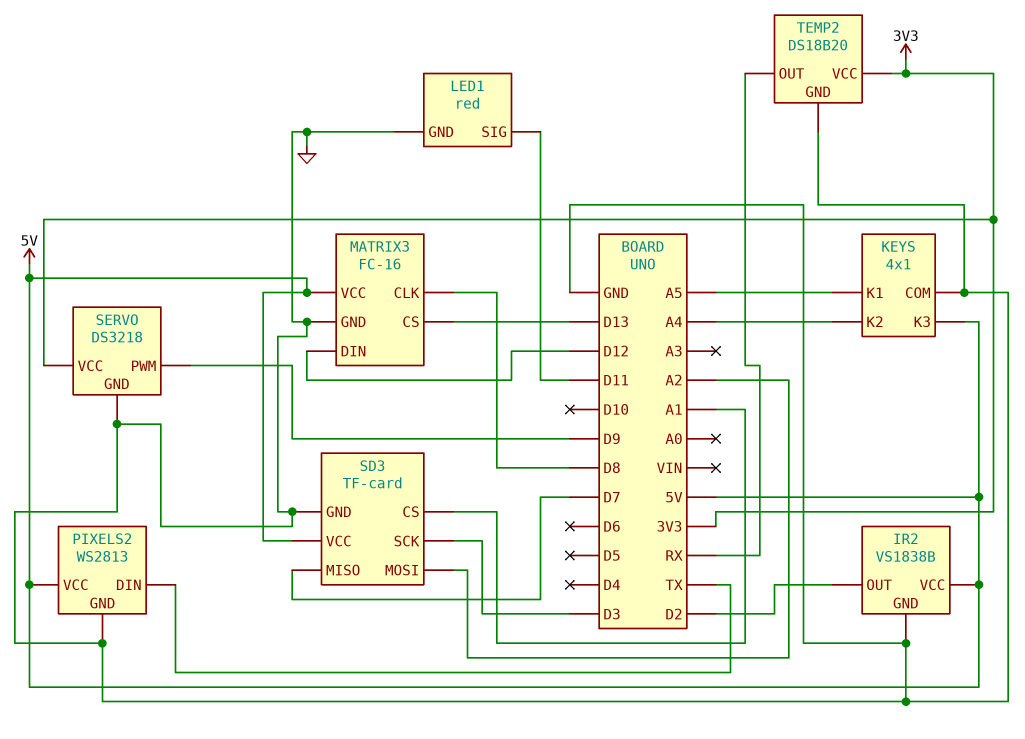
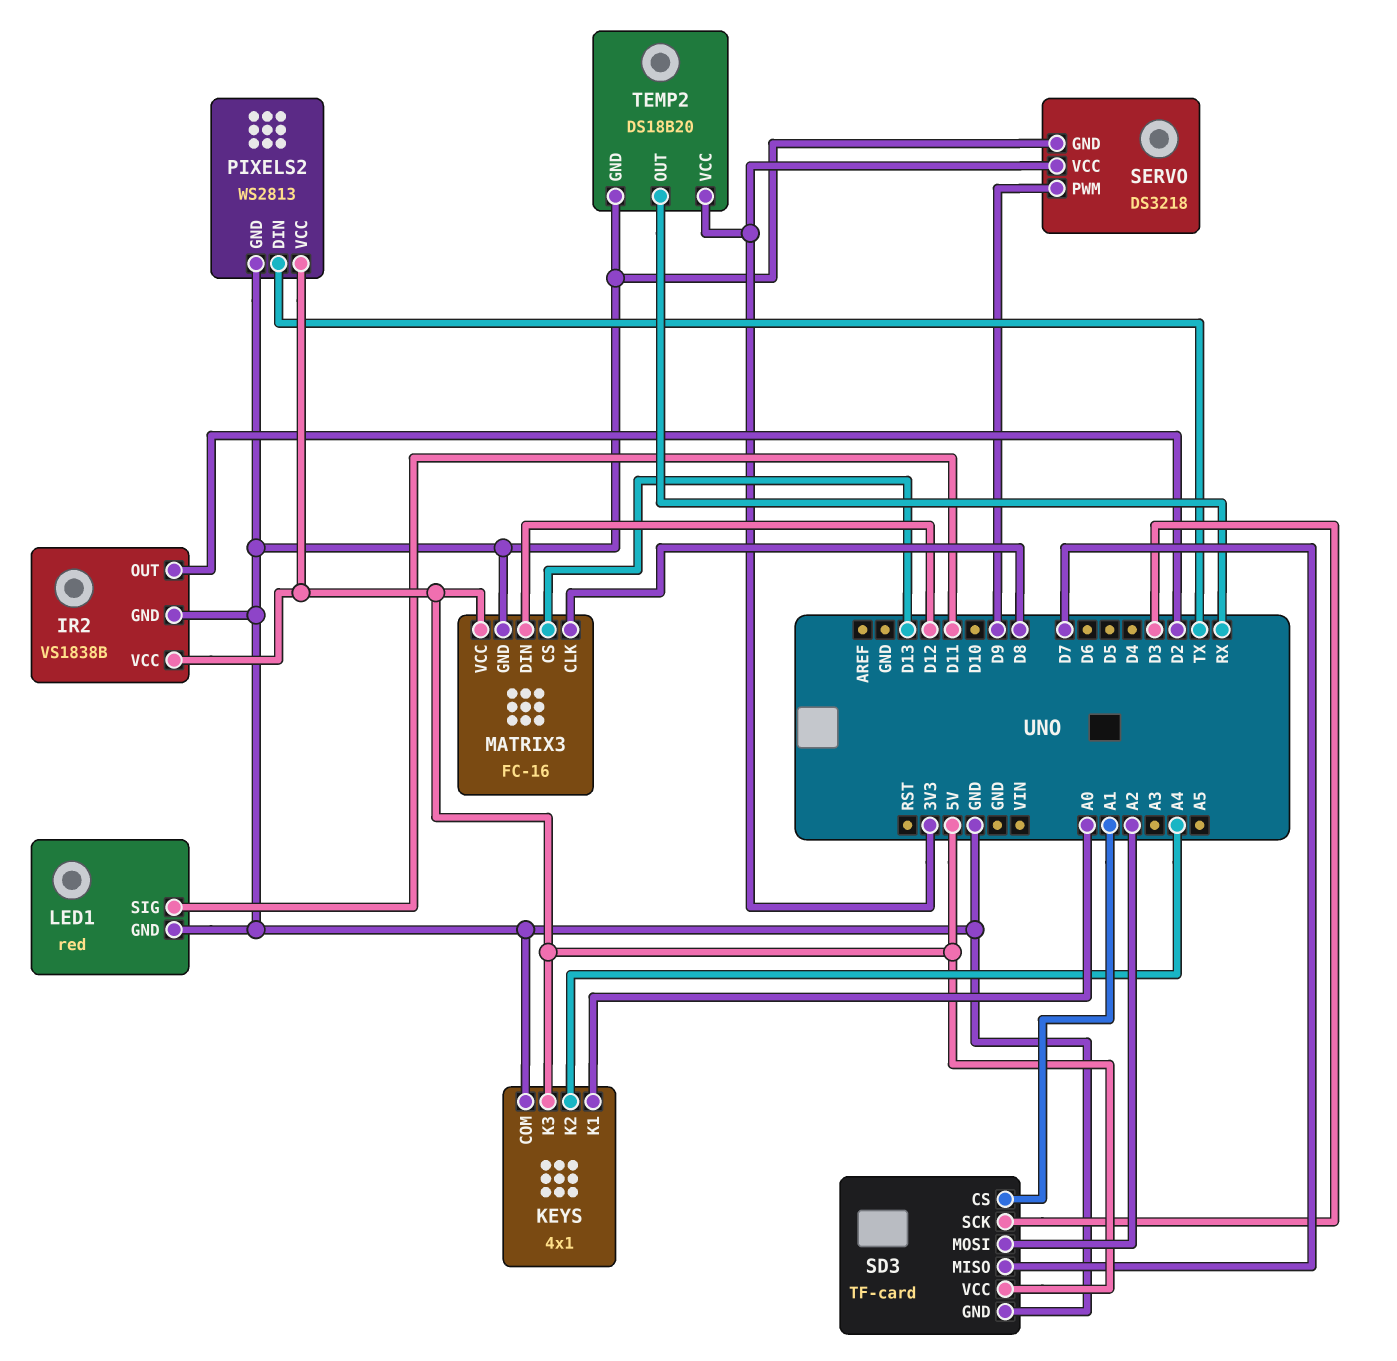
KEYS pin K1: A5 -> A0

